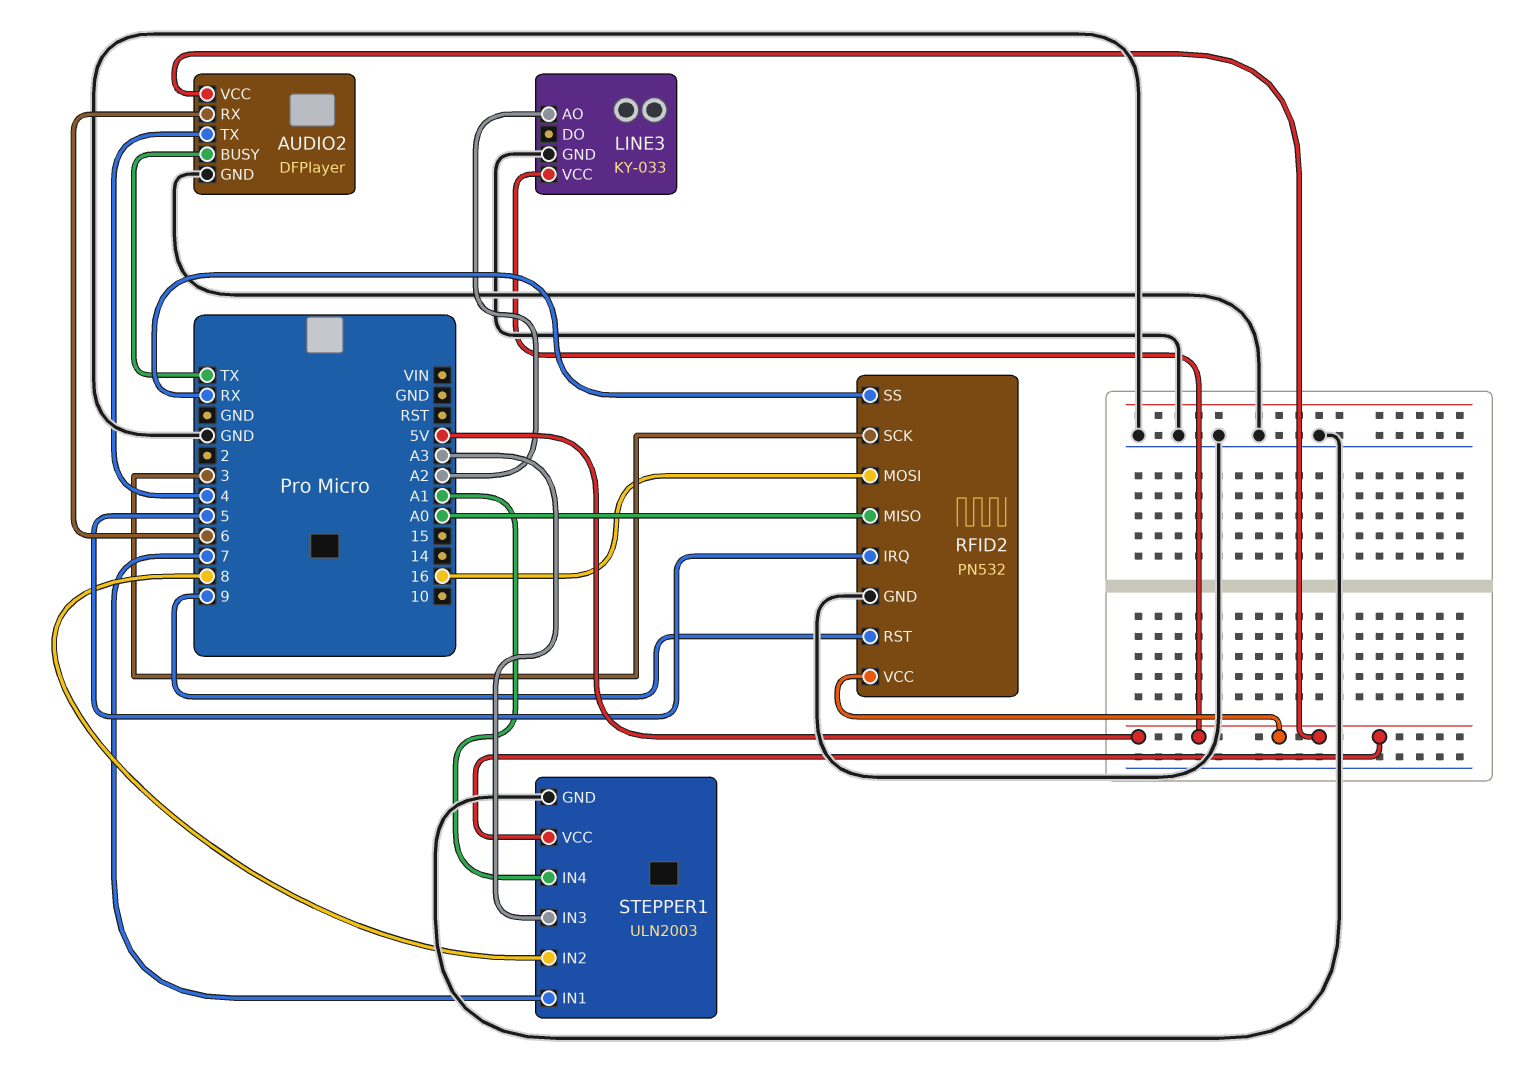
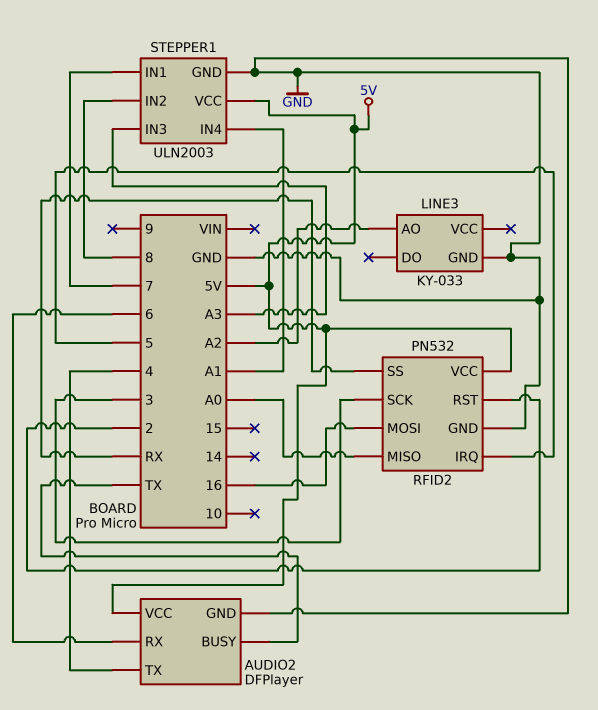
LINE3 pin VCC: 5V -> none
RFID2 pin RST: 9 -> 2

